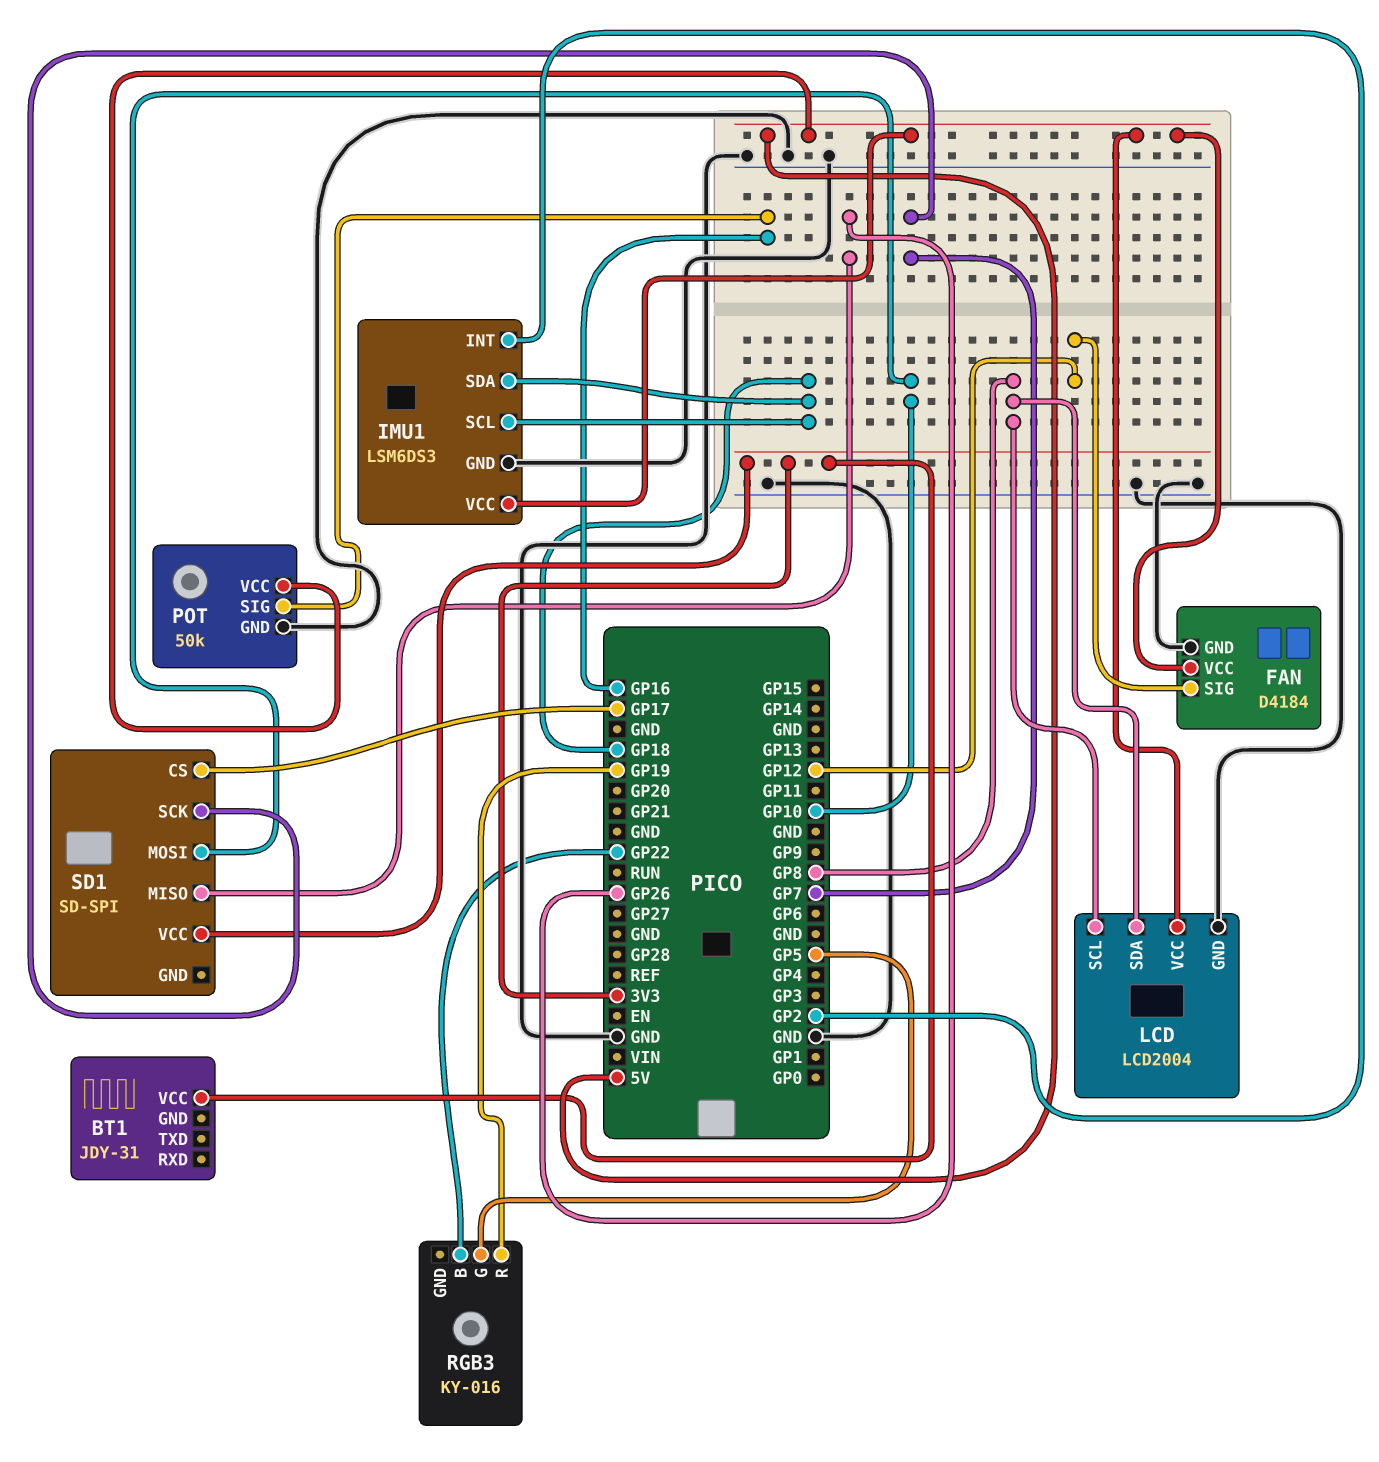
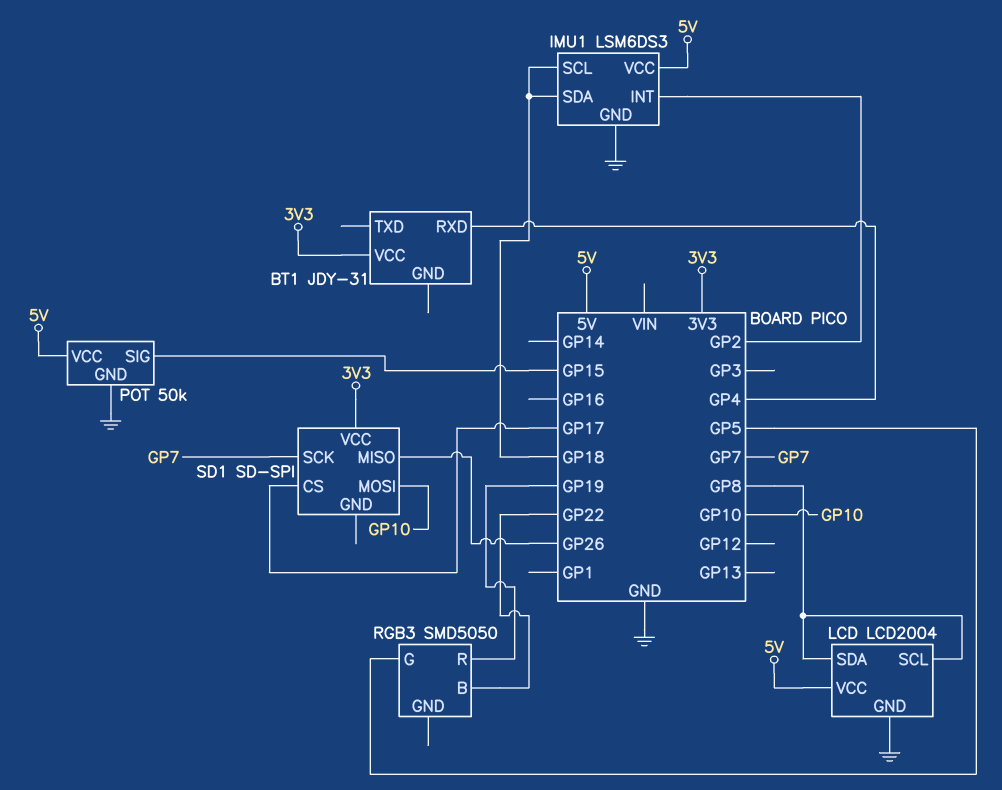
BT1 pin RXD: none -> GP4
FAN: D4184 -> none
FAN pin GND: GND -> none
FAN pin SIG: GP12 -> none
FAN pin VCC: 5V -> none
POT pin SIG: GP16 -> GP15
RGB3: KY-016 -> SMD5050

